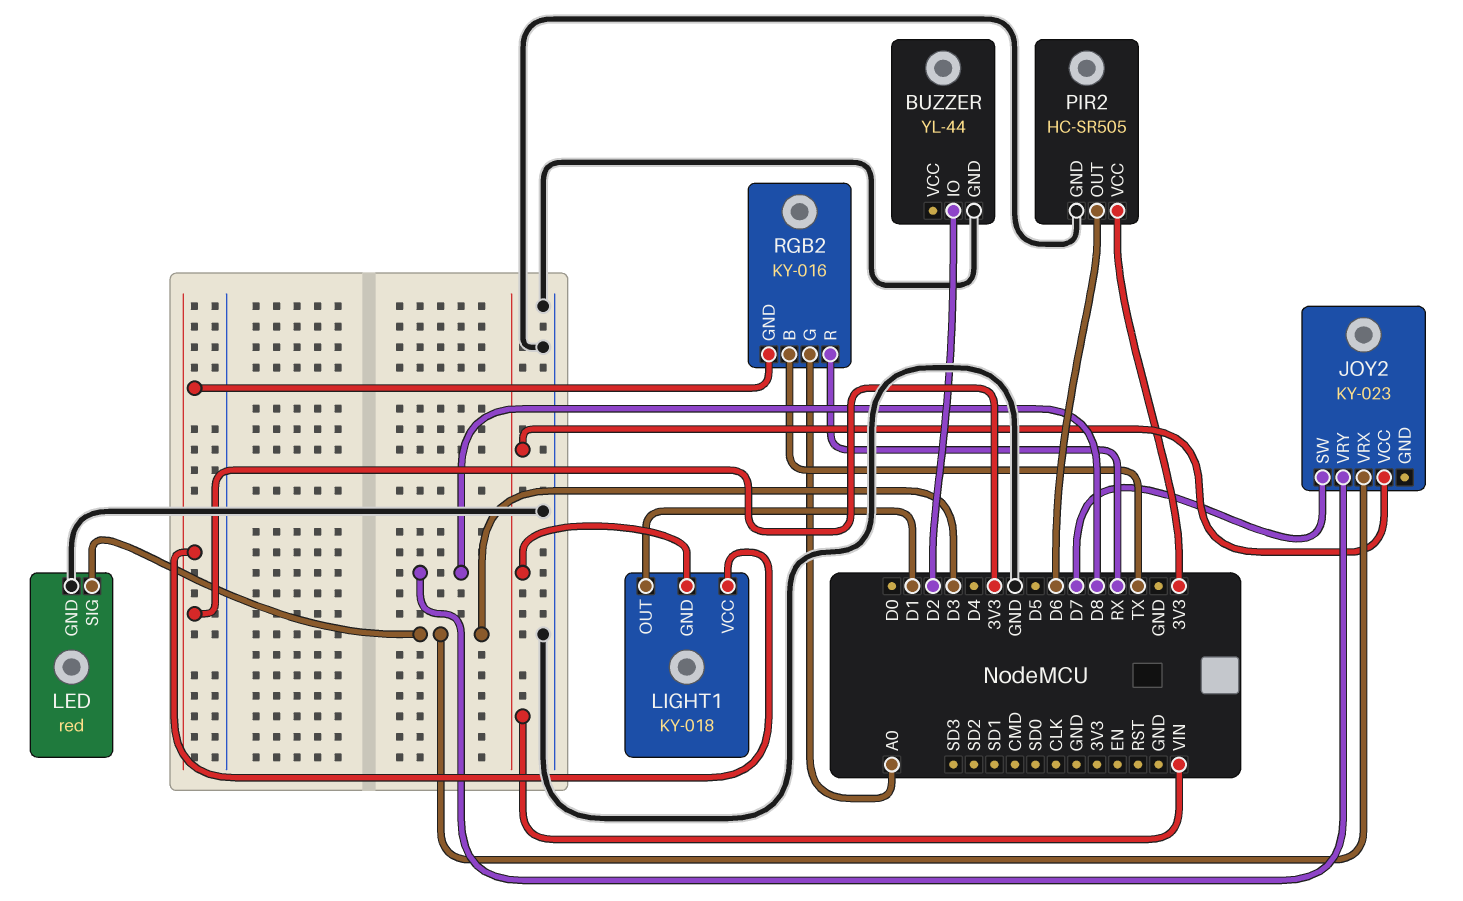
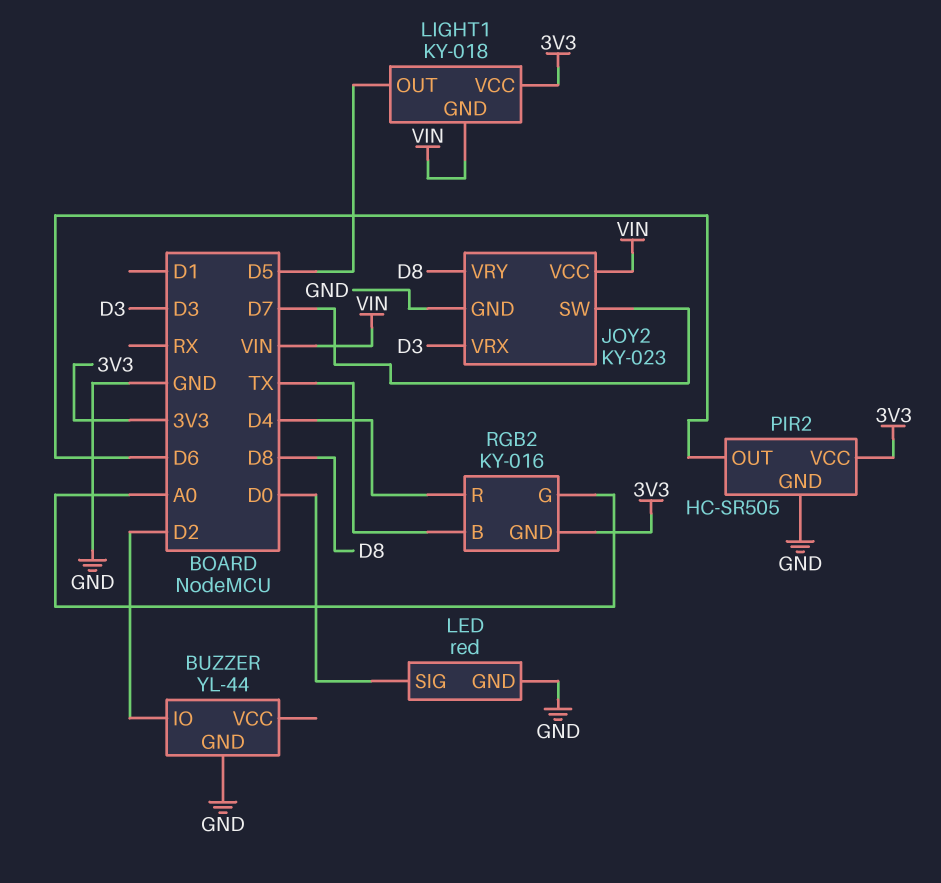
JOY2 pin GND: none -> GND
LED pin SIG: D3 -> D0
LIGHT1 pin OUT: D1 -> D5
RGB2 pin R: RX -> D4

